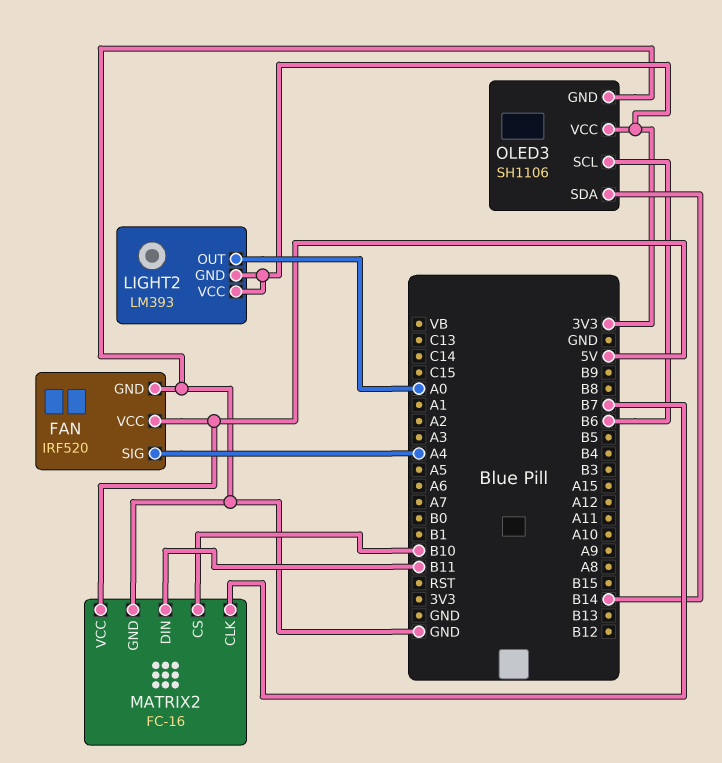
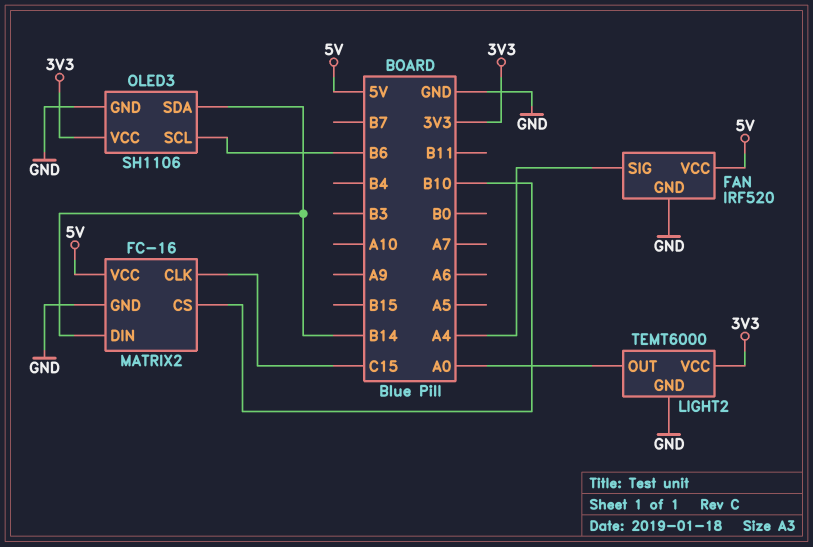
LIGHT2: LM393 -> TEMT6000
LIGHT2 pin GND: 3V3 -> GND
MATRIX2 pin CLK: B7 -> C15
MATRIX2 pin DIN: B11 -> B14

